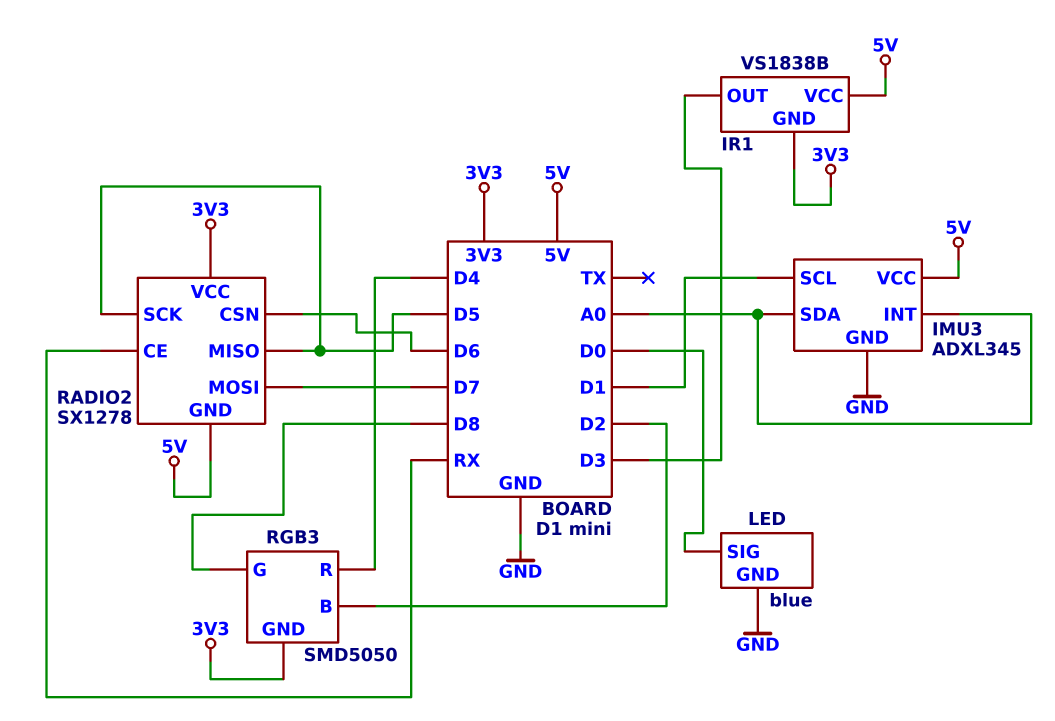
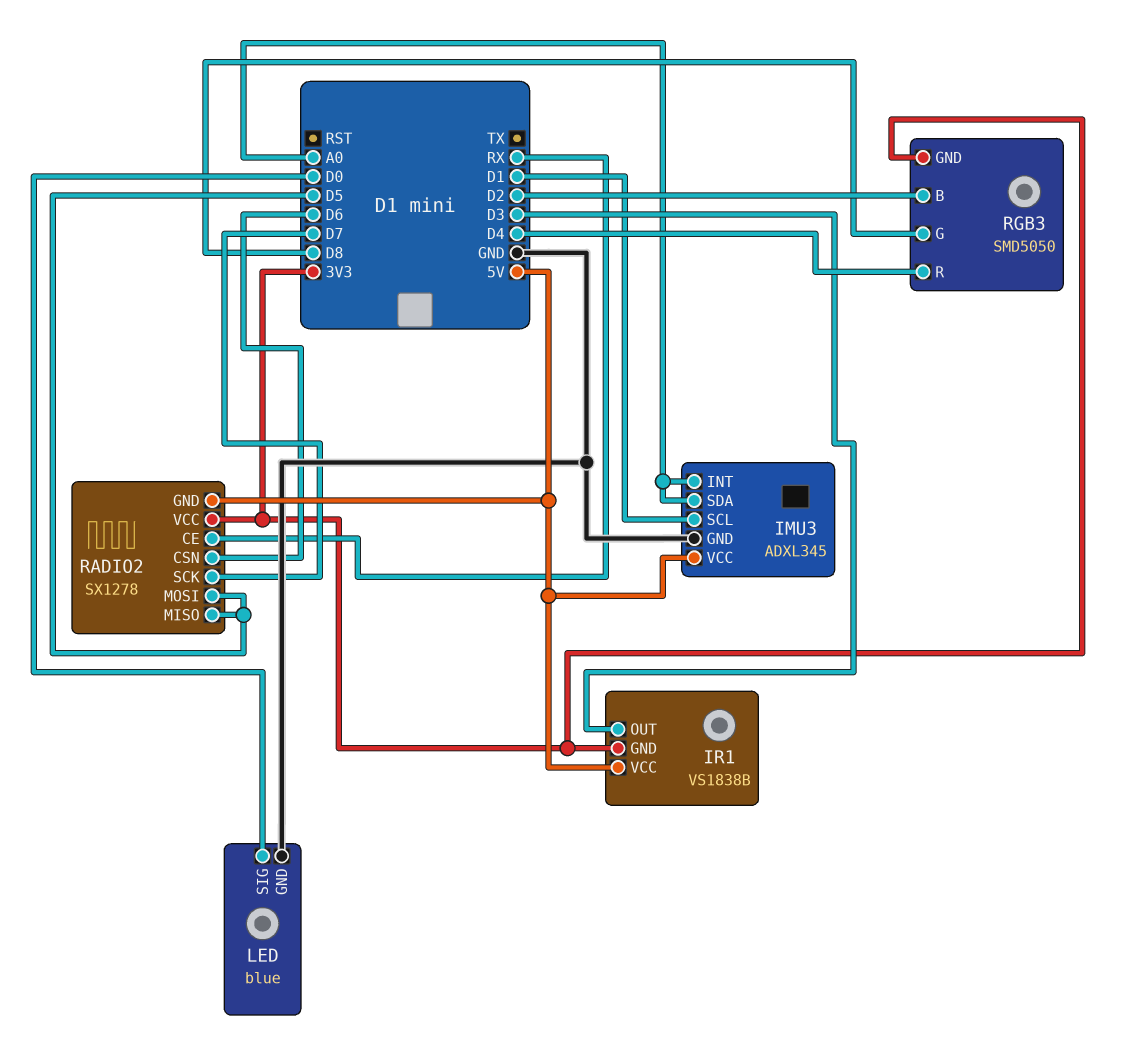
RADIO2 pin MOSI: D7 -> D5
RADIO2 pin SCK: D5 -> D7

